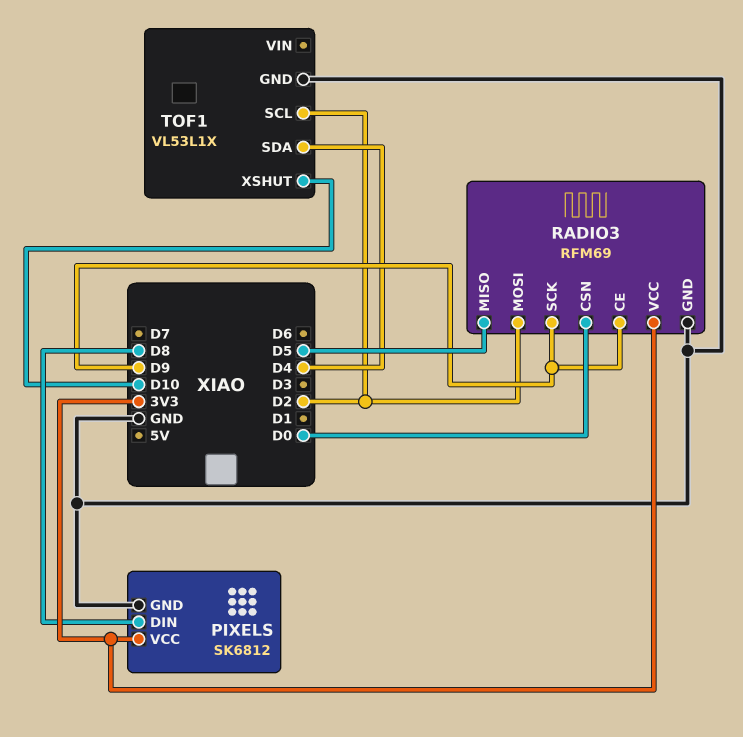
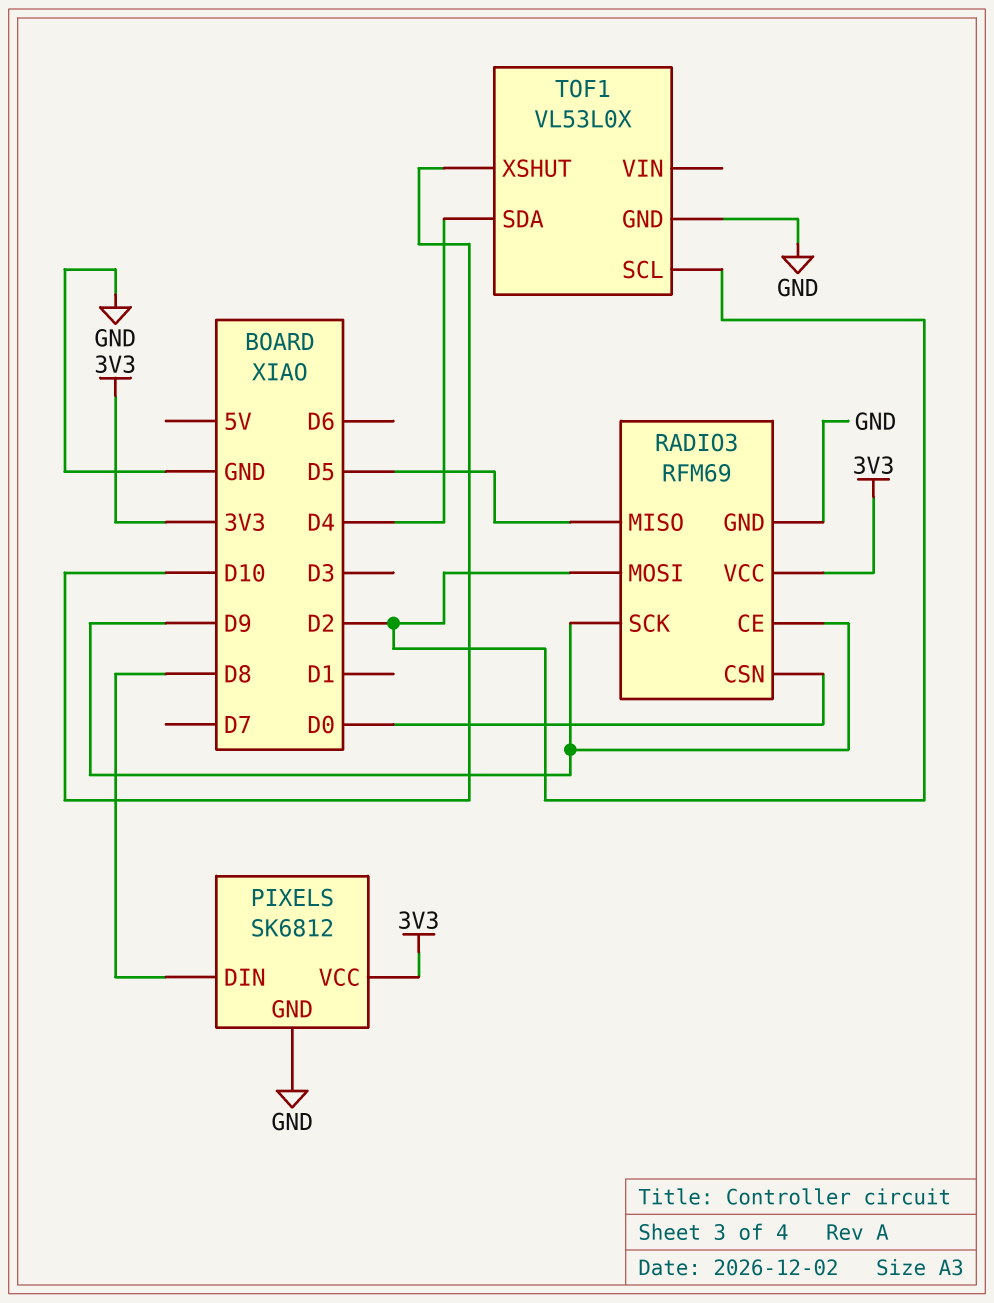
TOF1: VL53L1X -> VL53L0X

